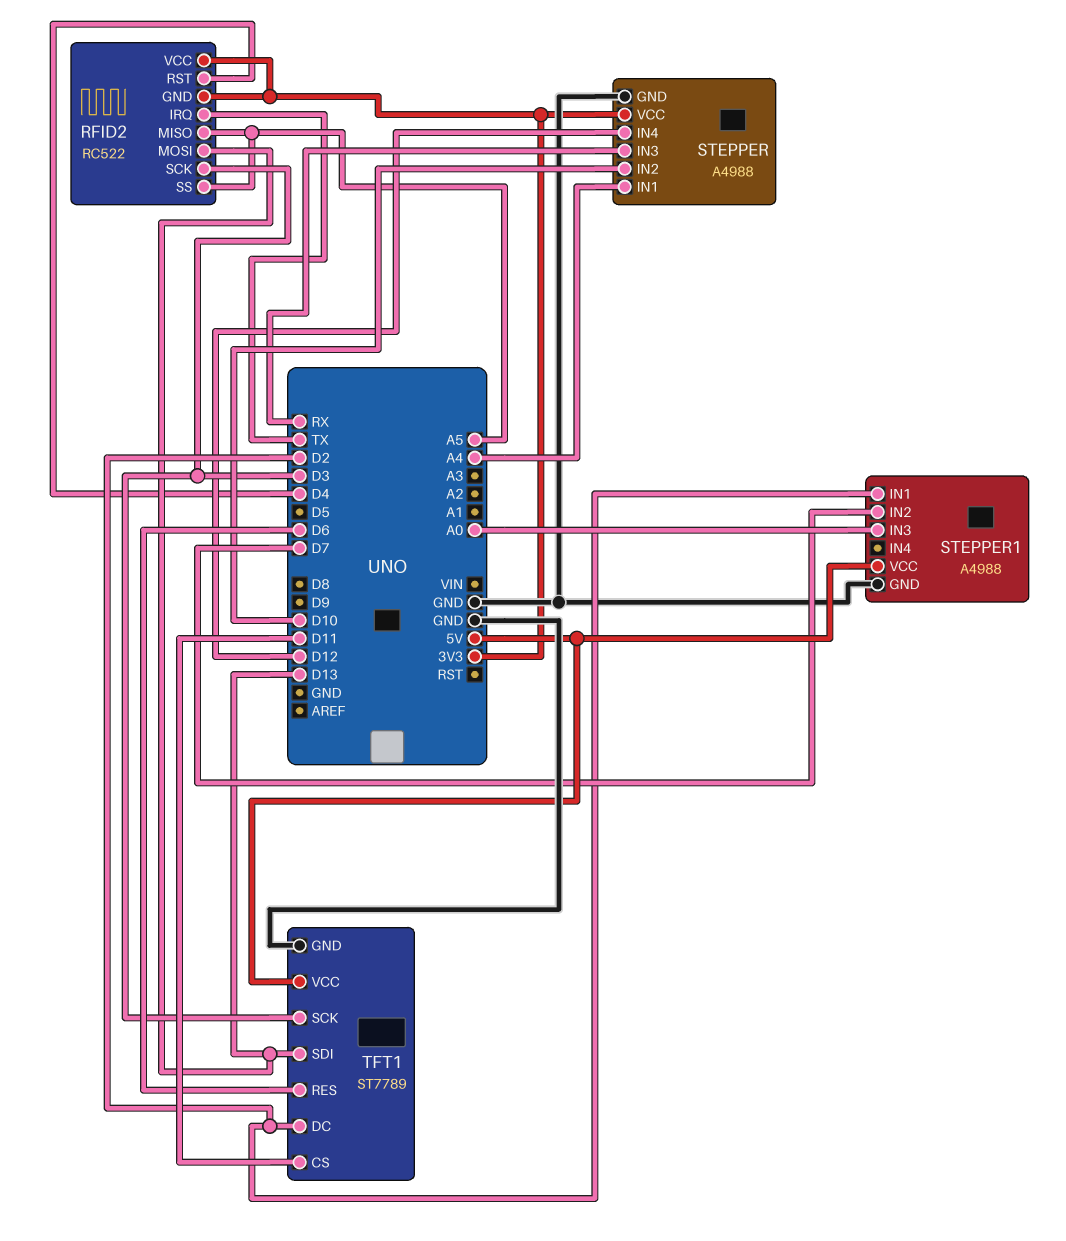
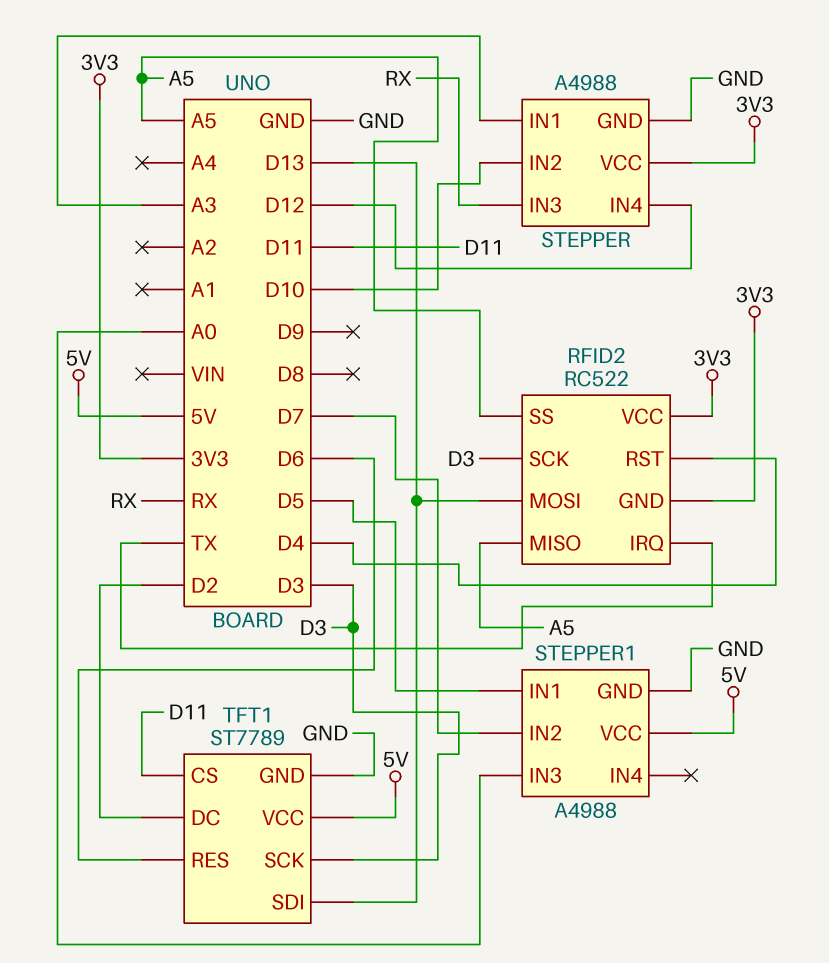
STEPPER pin IN1: A4 -> A3
STEPPER1 pin IN1: D2 -> D5

